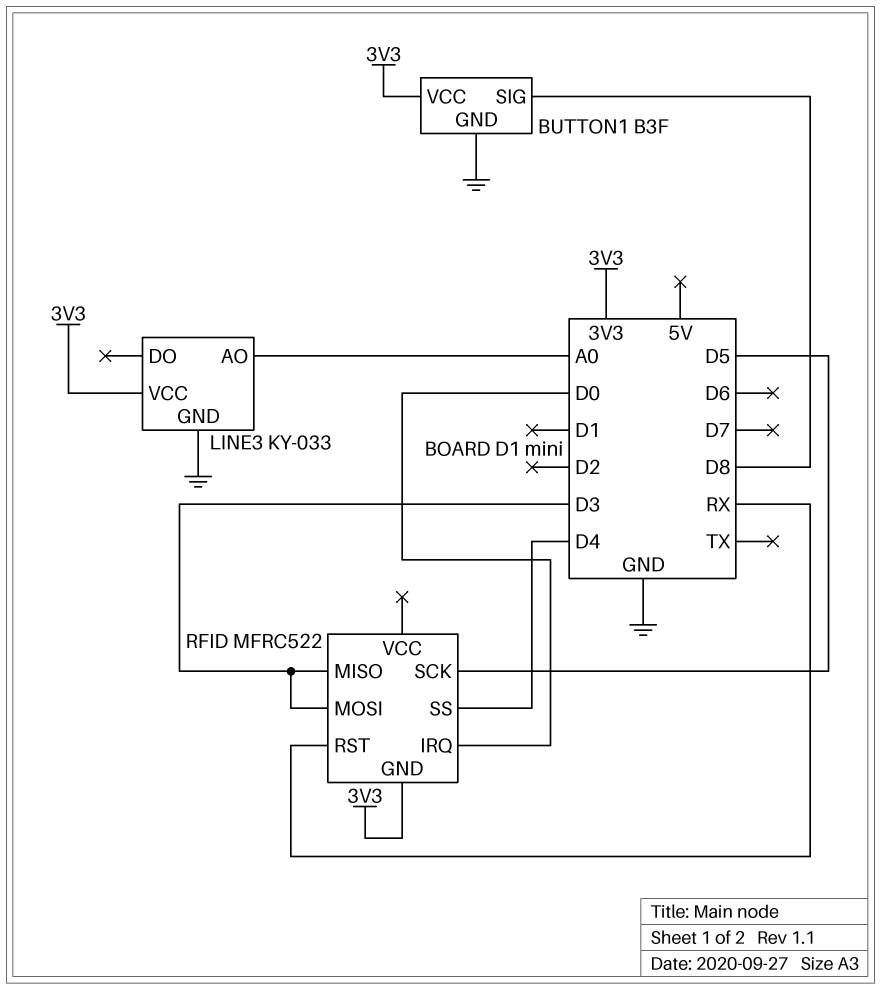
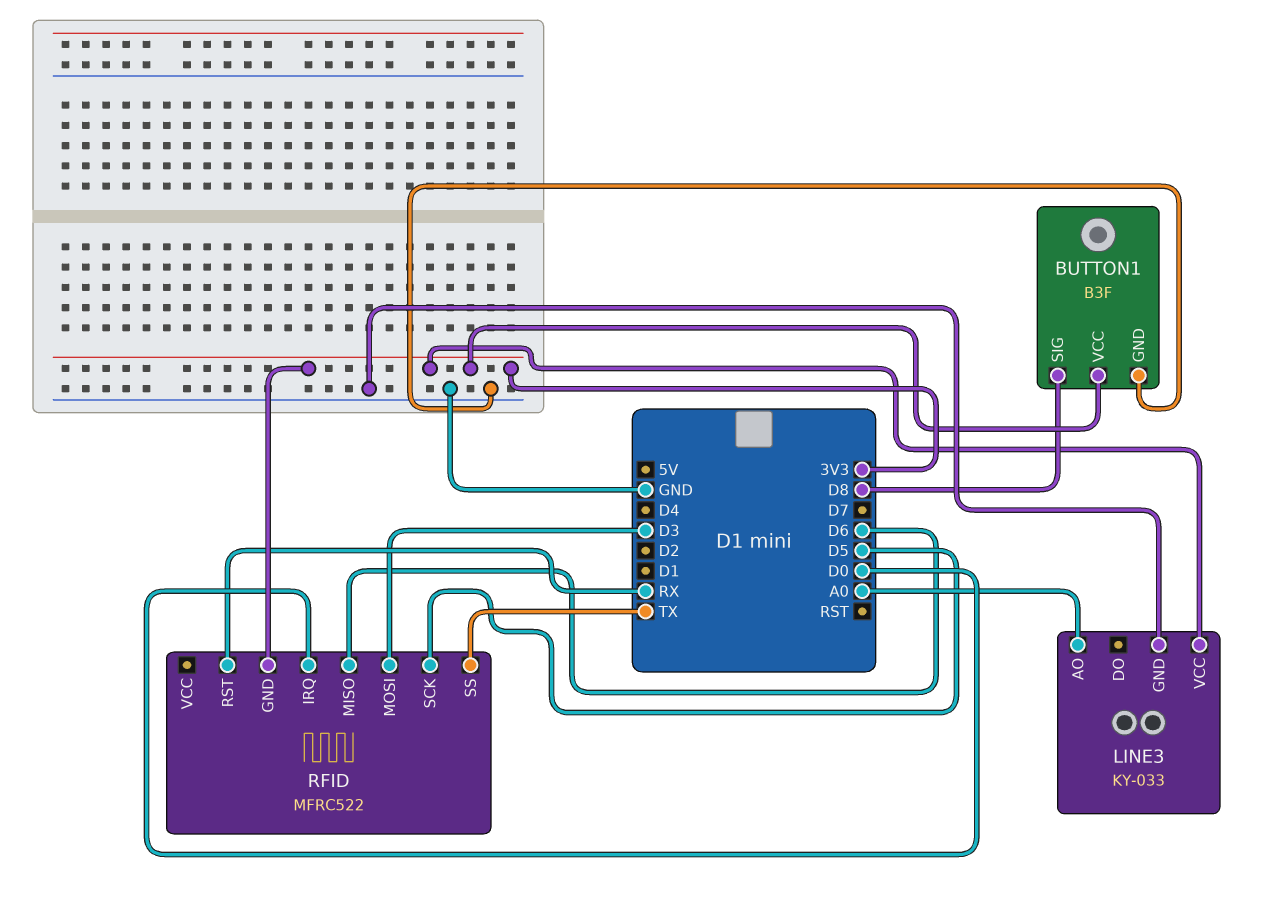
RFID pin MISO: D3 -> D6
RFID pin SS: D4 -> TX

